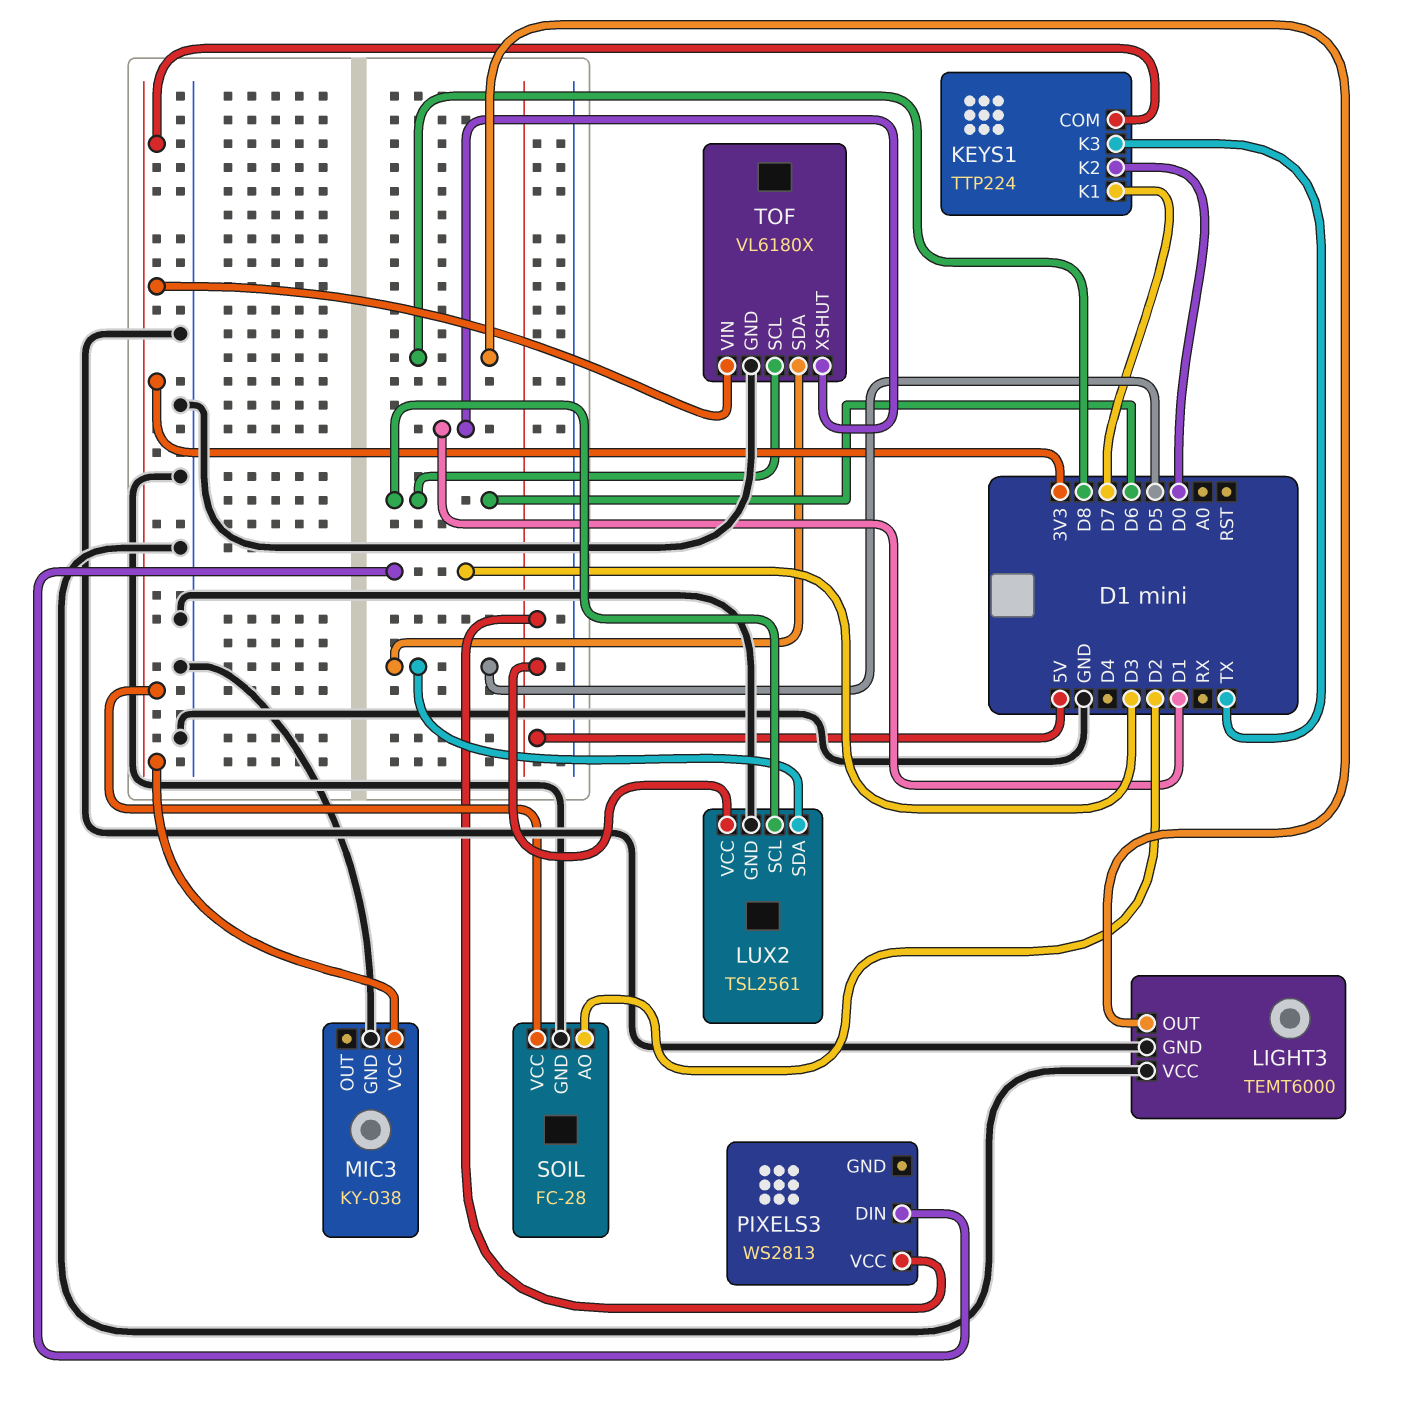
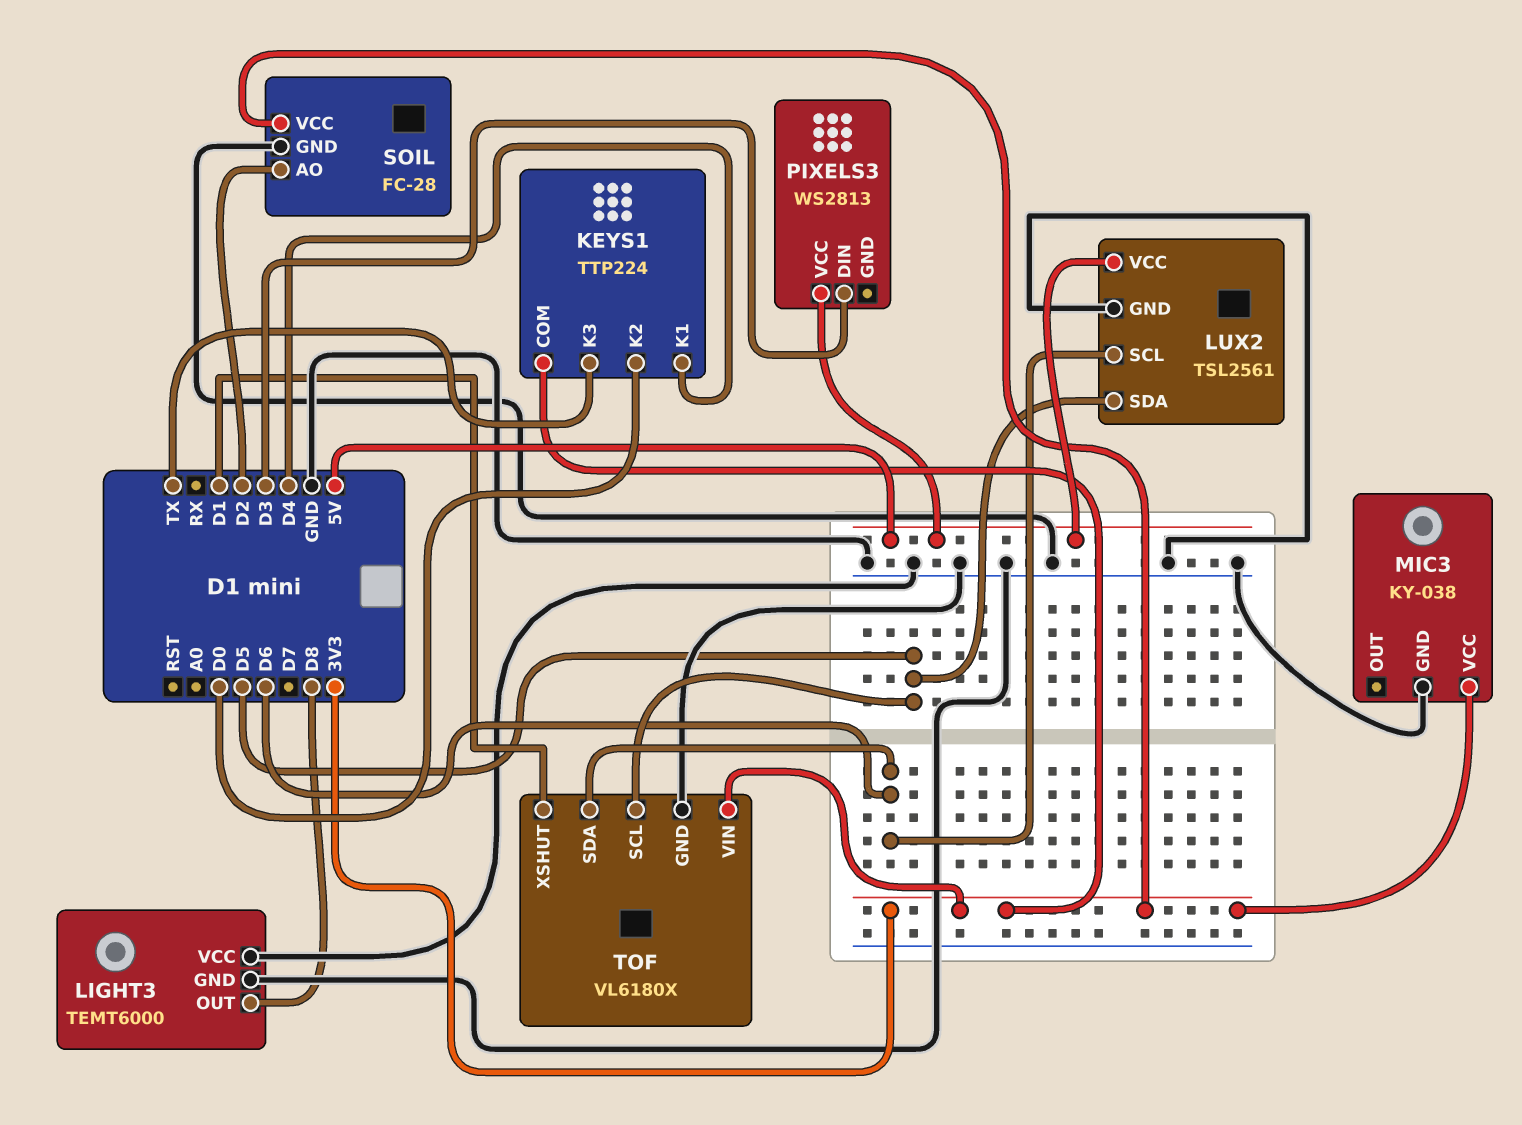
KEYS1 pin K1: D7 -> D4
TOF pin SCL: D6 -> D5
TOF pin SDA: D5 -> D6

